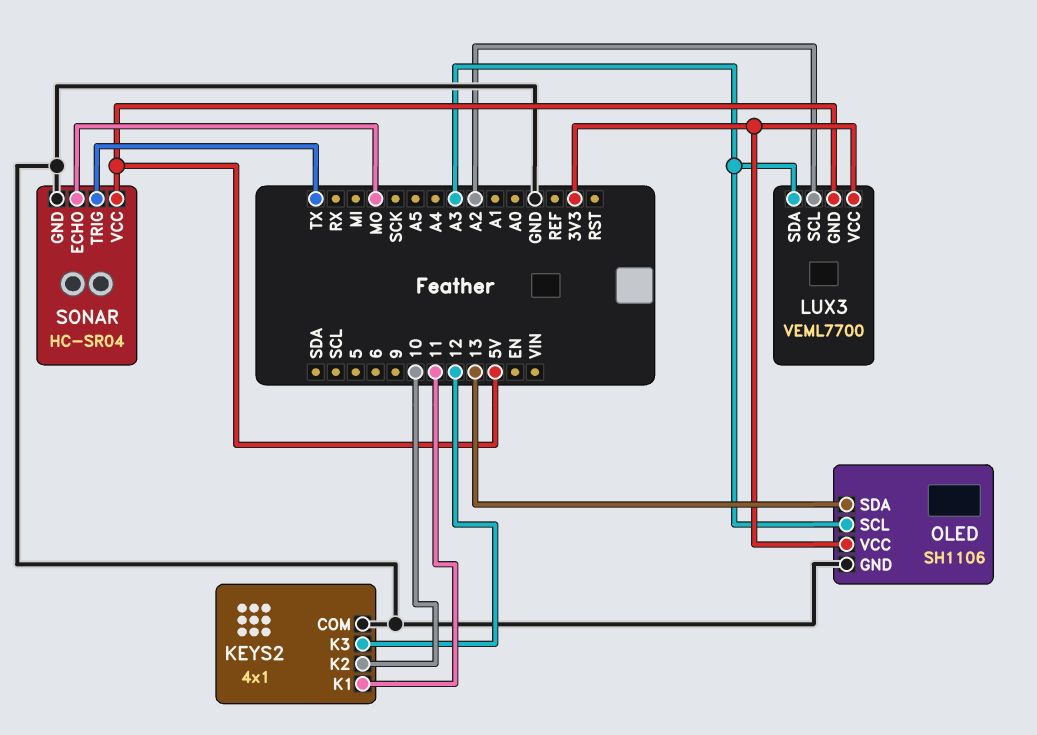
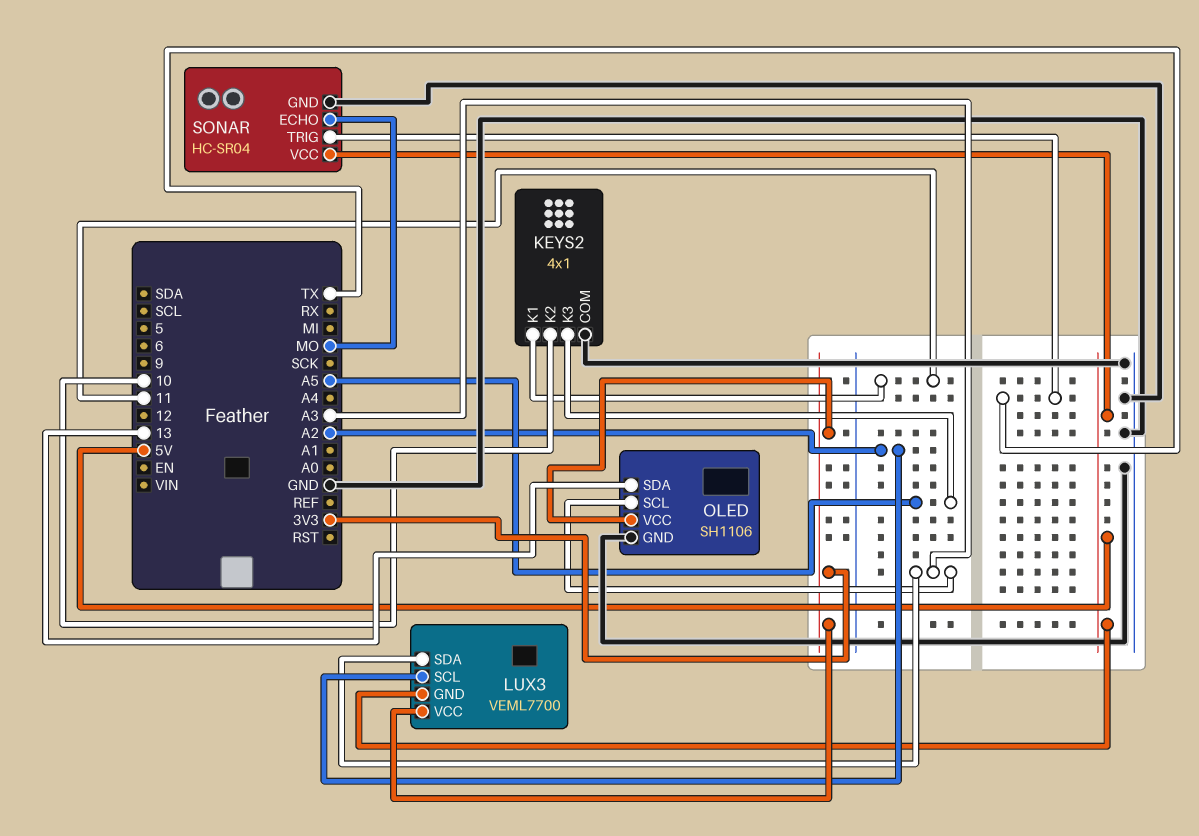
KEYS2 pin K3: 12 -> A5

